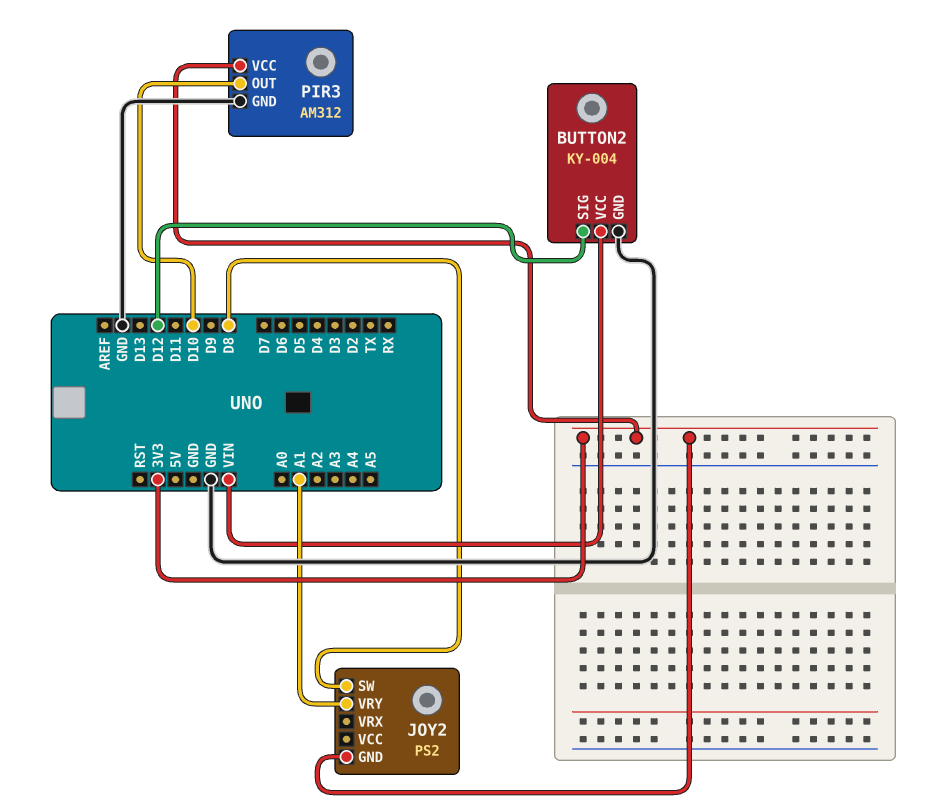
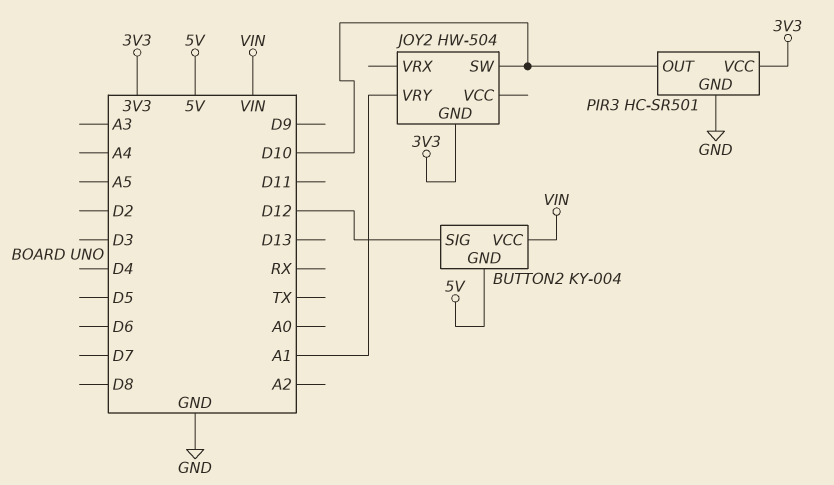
BUTTON2 pin GND: GND -> 5V
JOY2: PS2 -> HW-504
JOY2 pin SW: D8 -> D10
PIR3: AM312 -> HC-SR501

